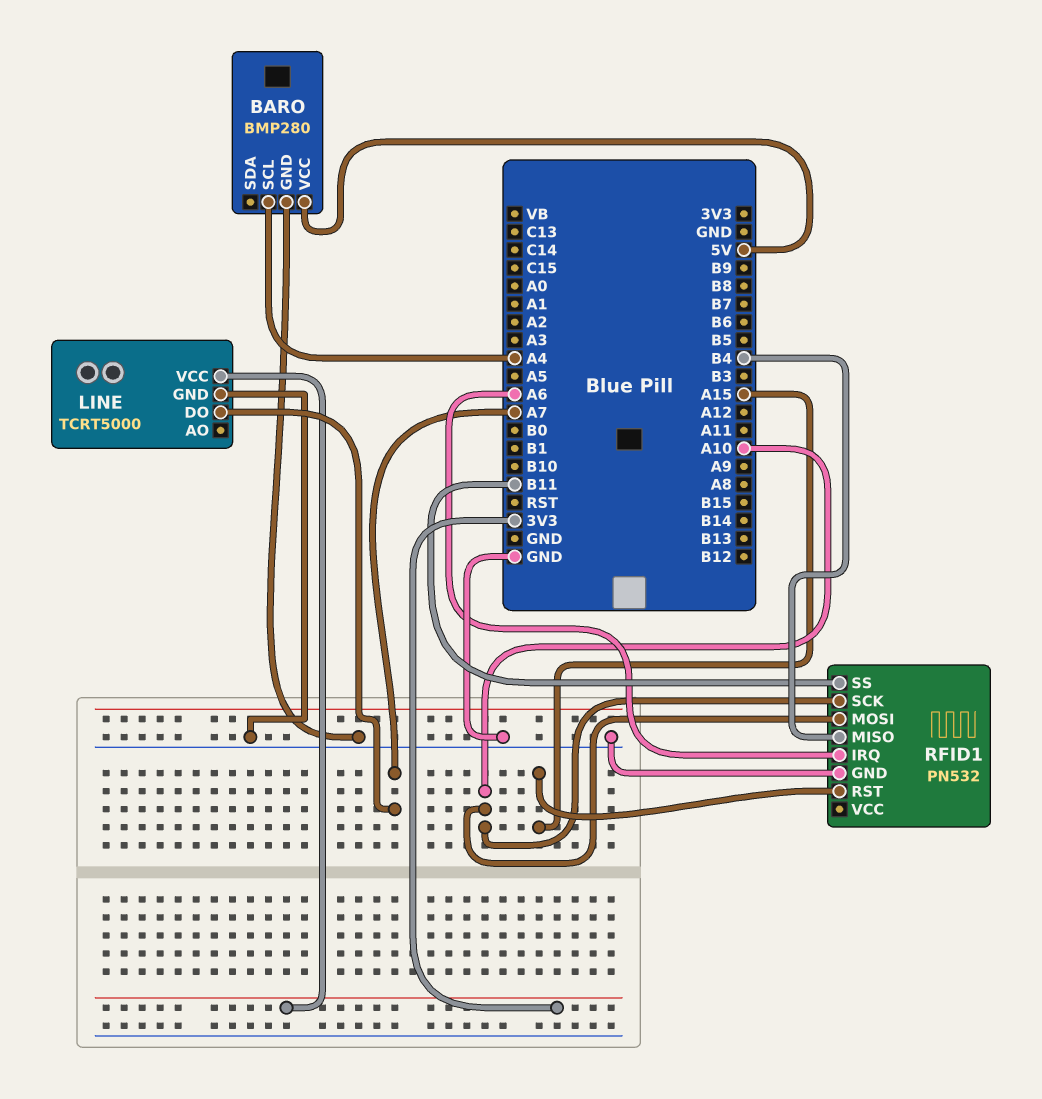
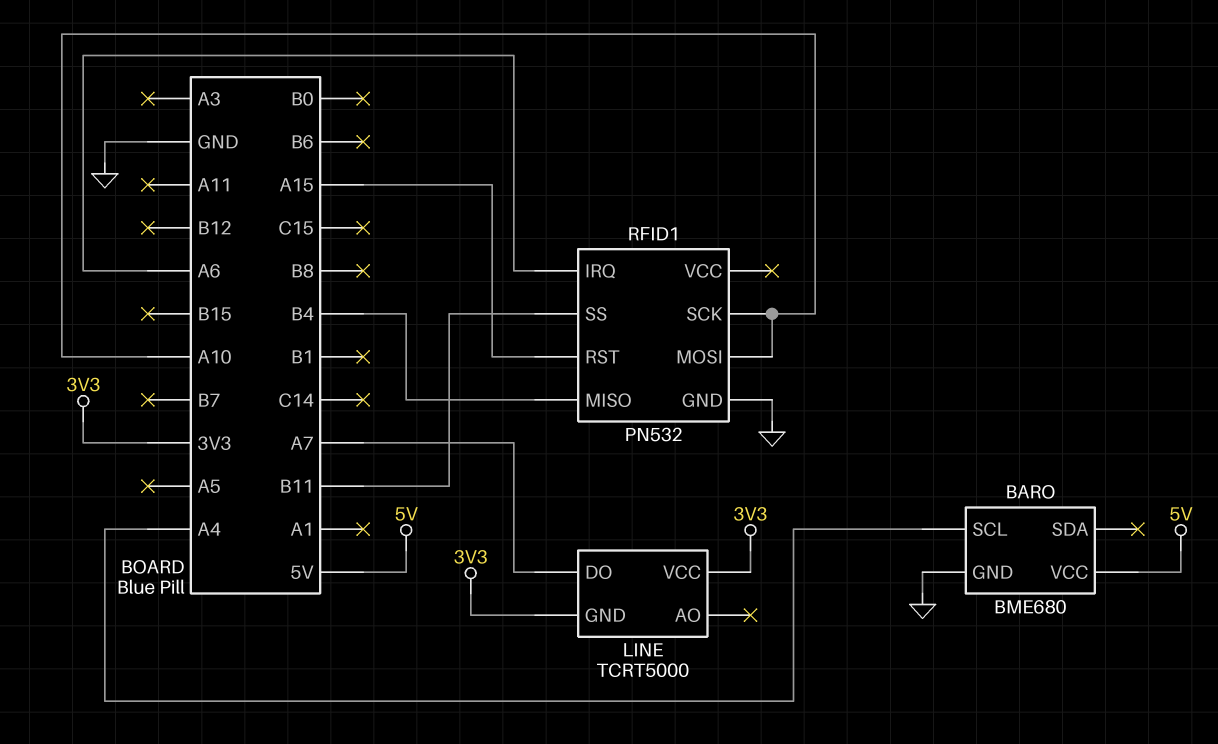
BARO: BMP280 -> BME680
LINE pin GND: GND -> 3V3

